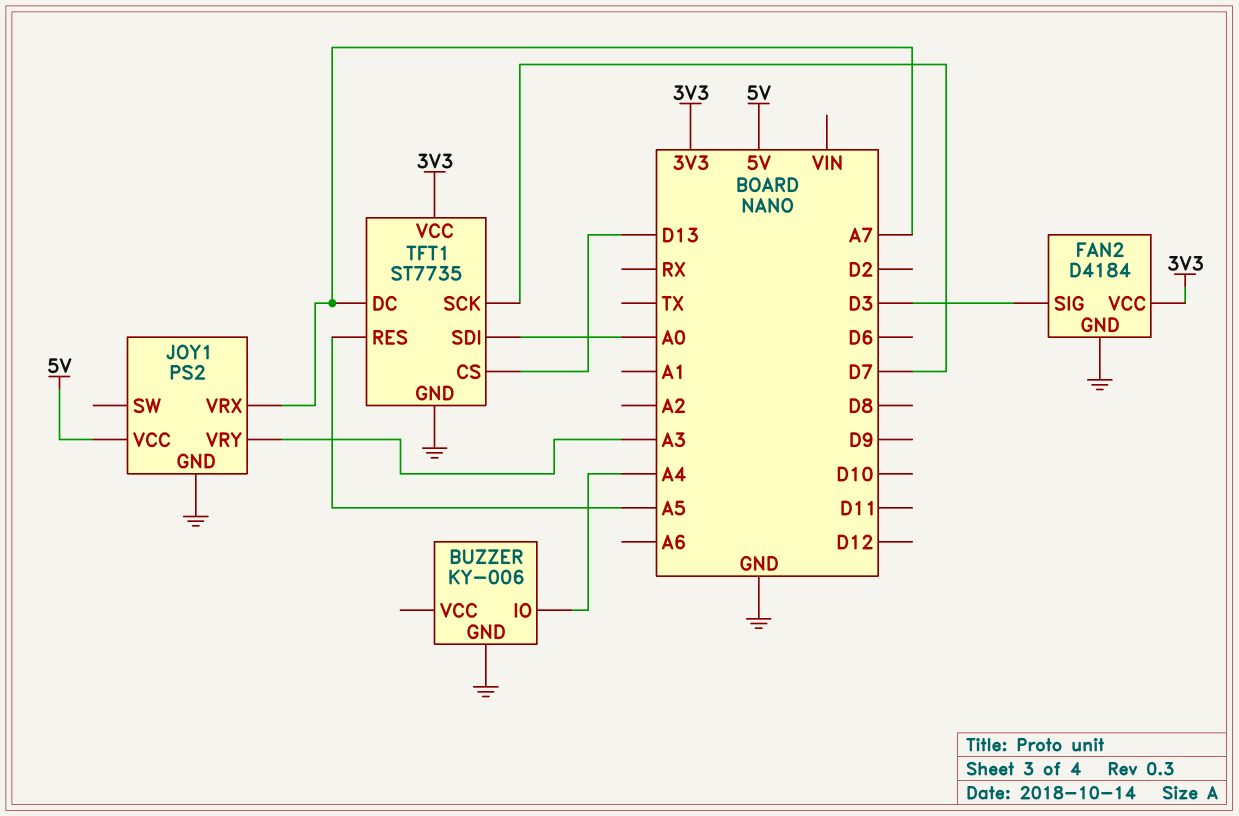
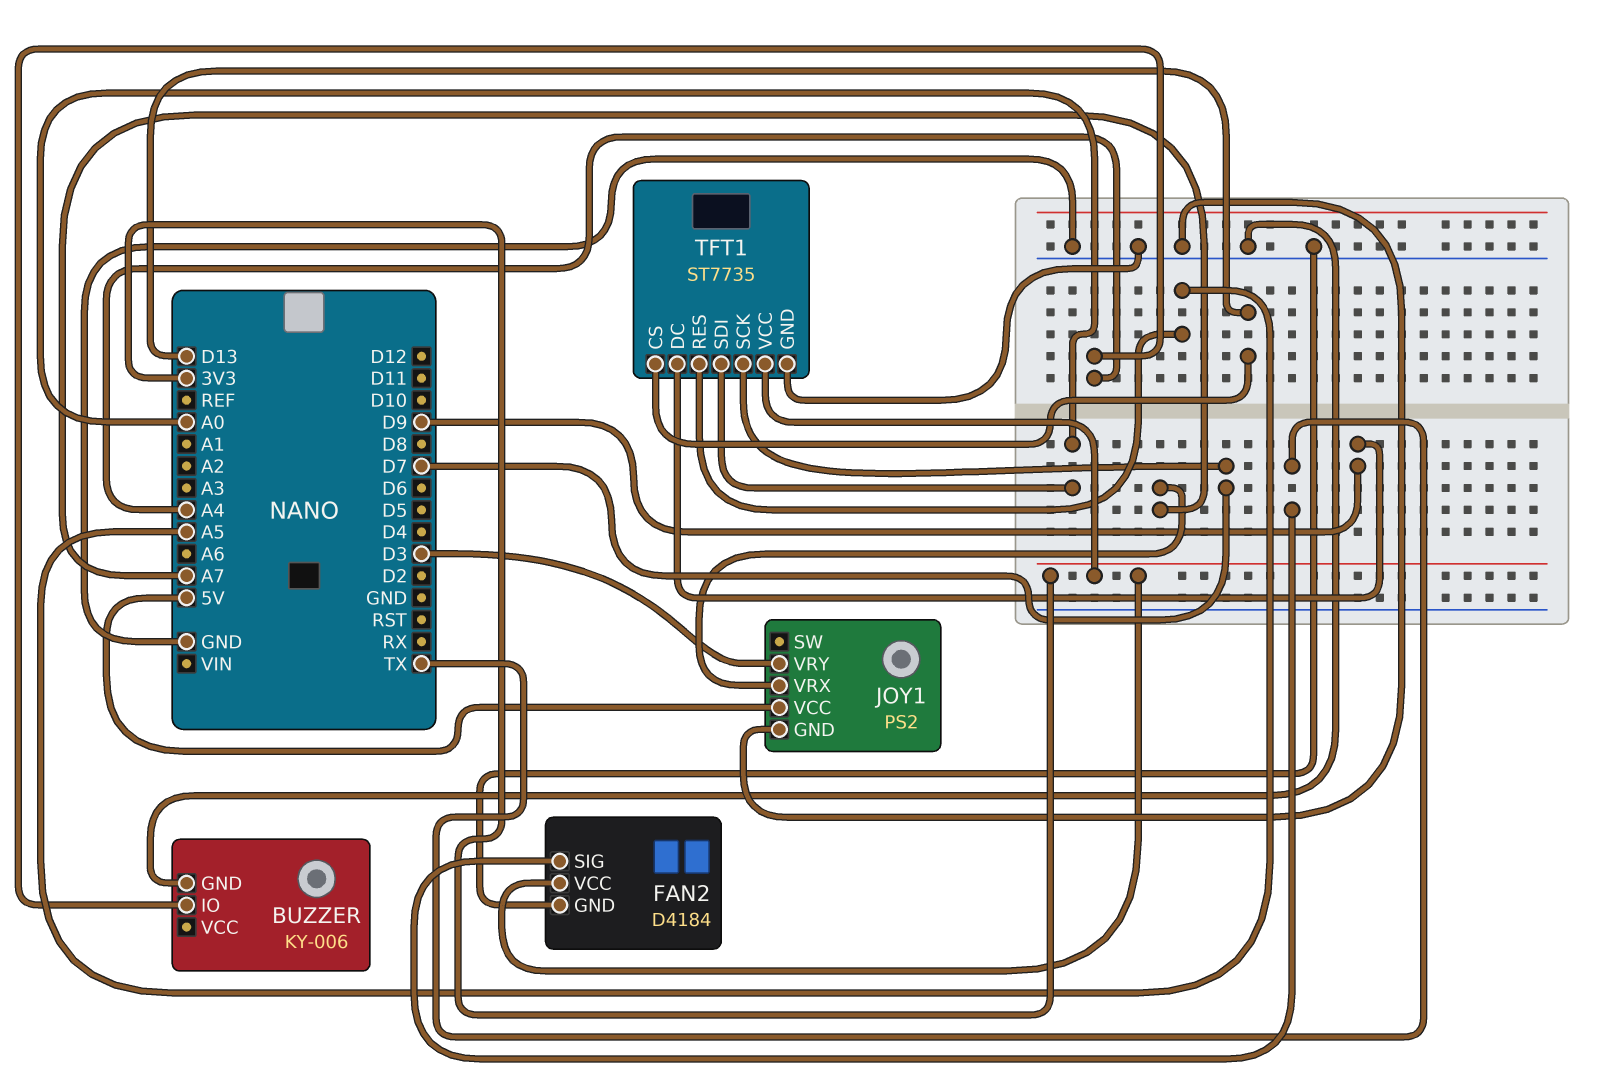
FAN2 pin SIG: D3 -> TX
JOY1 pin VRY: A3 -> D3
TFT1 pin DC: A7 -> D9

